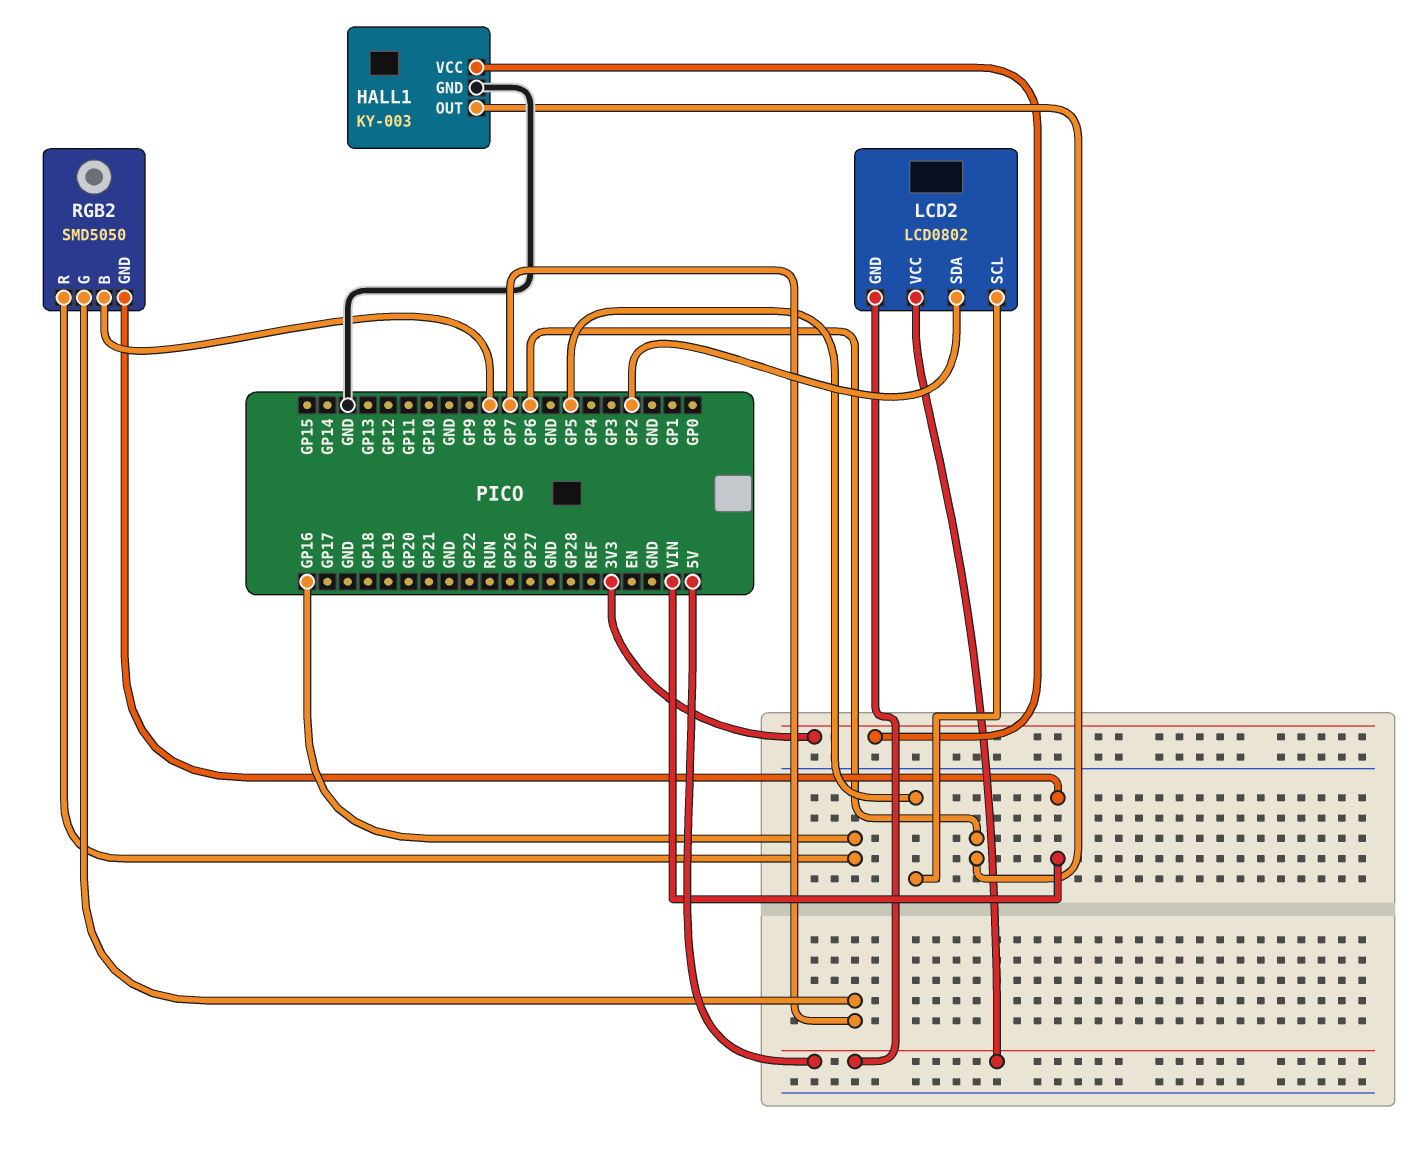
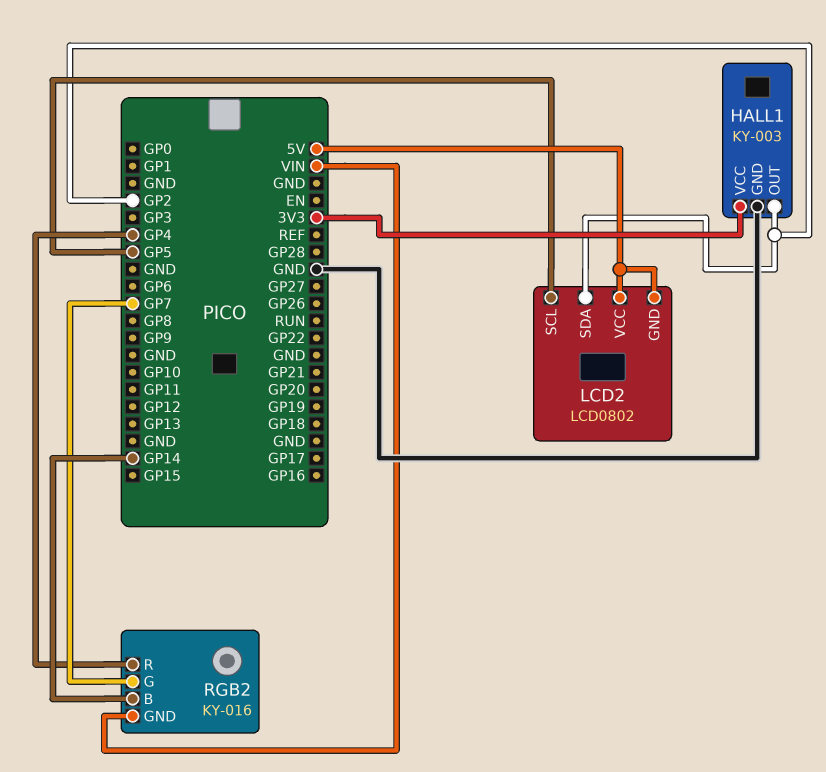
HALL1 pin OUT: GP6 -> GP2
RGB2: SMD5050 -> KY-016
RGB2 pin B: GP8 -> GP14
RGB2 pin R: GP16 -> GP4

